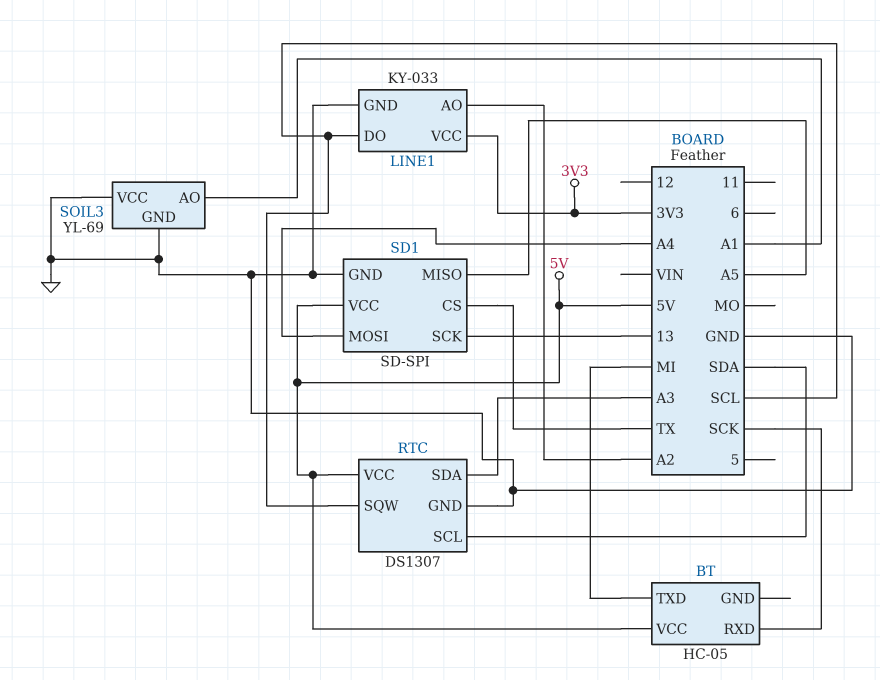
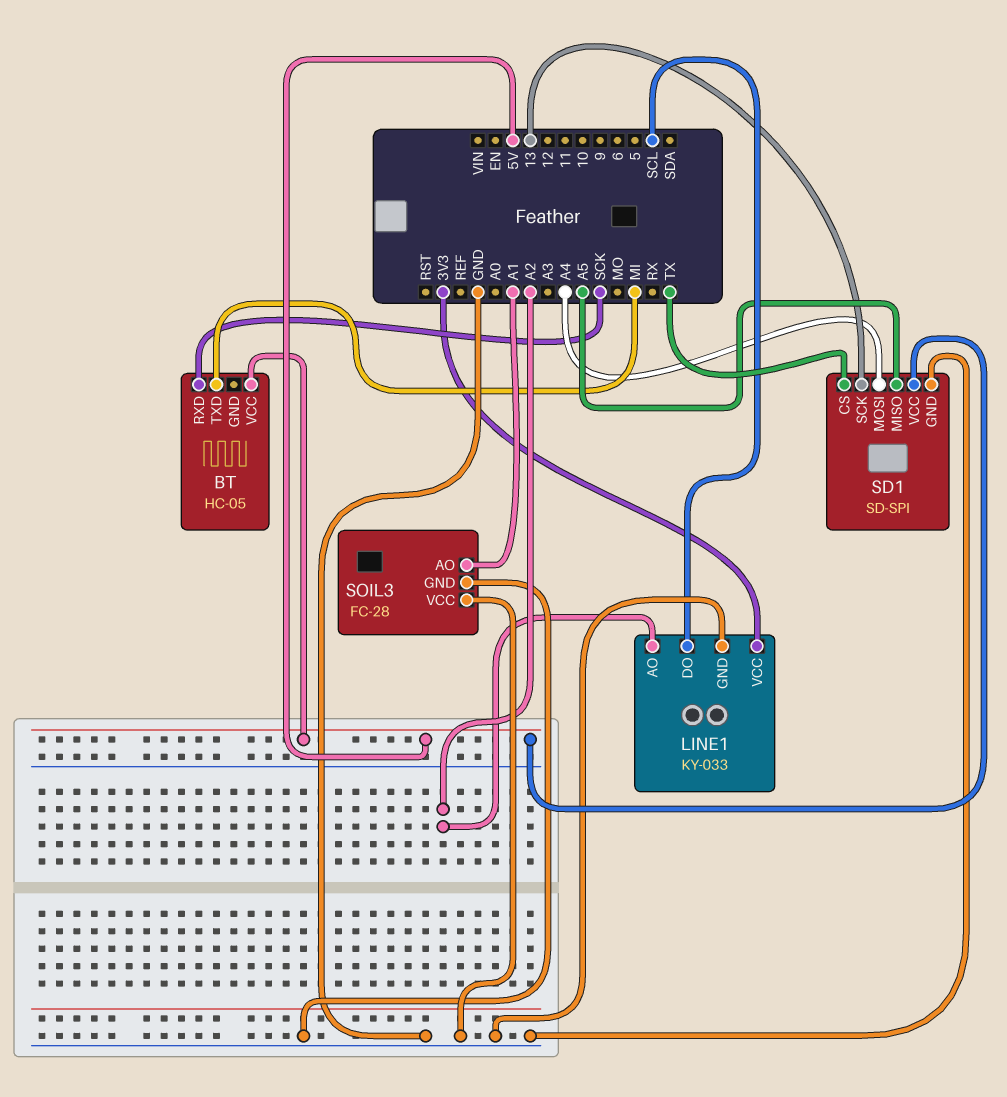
RTC: DS1307 -> none
RTC pin GND: GND -> none
RTC pin SCL: SDA -> none
RTC pin SDA: A3 -> none
RTC pin SQW: SCL -> none
RTC pin VCC: 5V -> none
SOIL3: YL-69 -> FC-28

